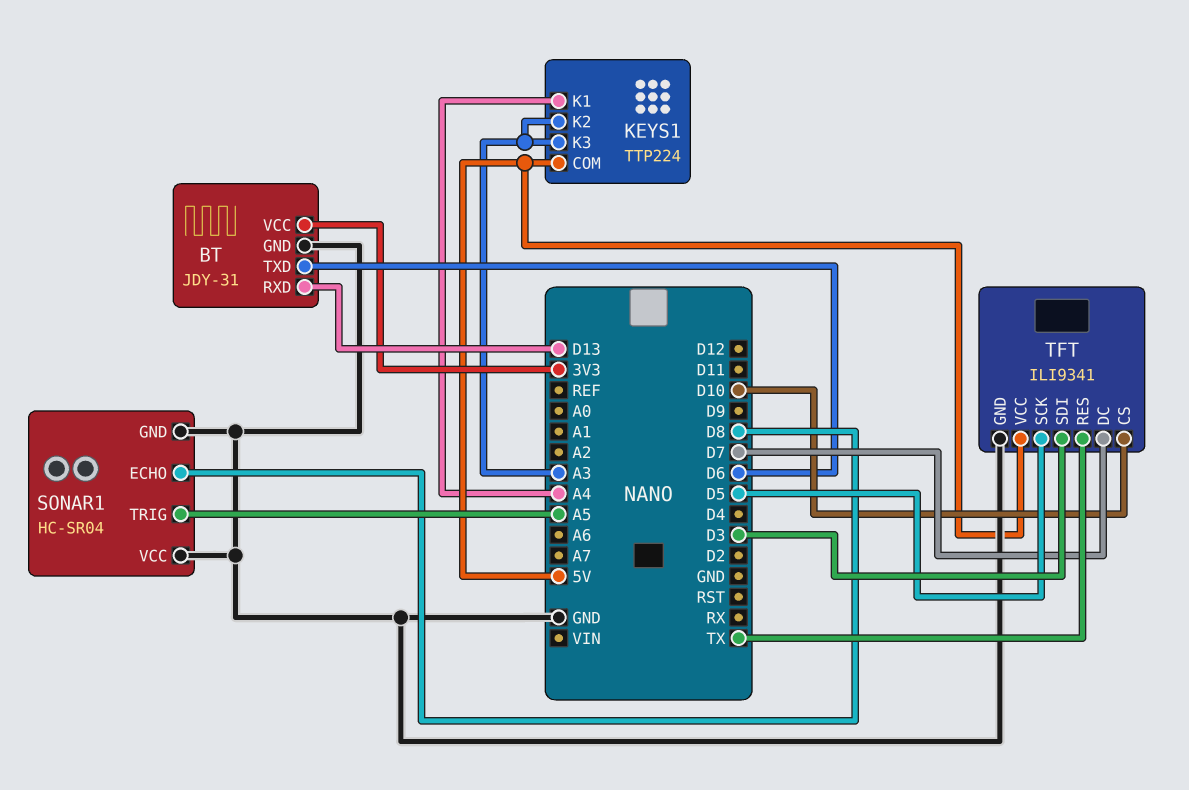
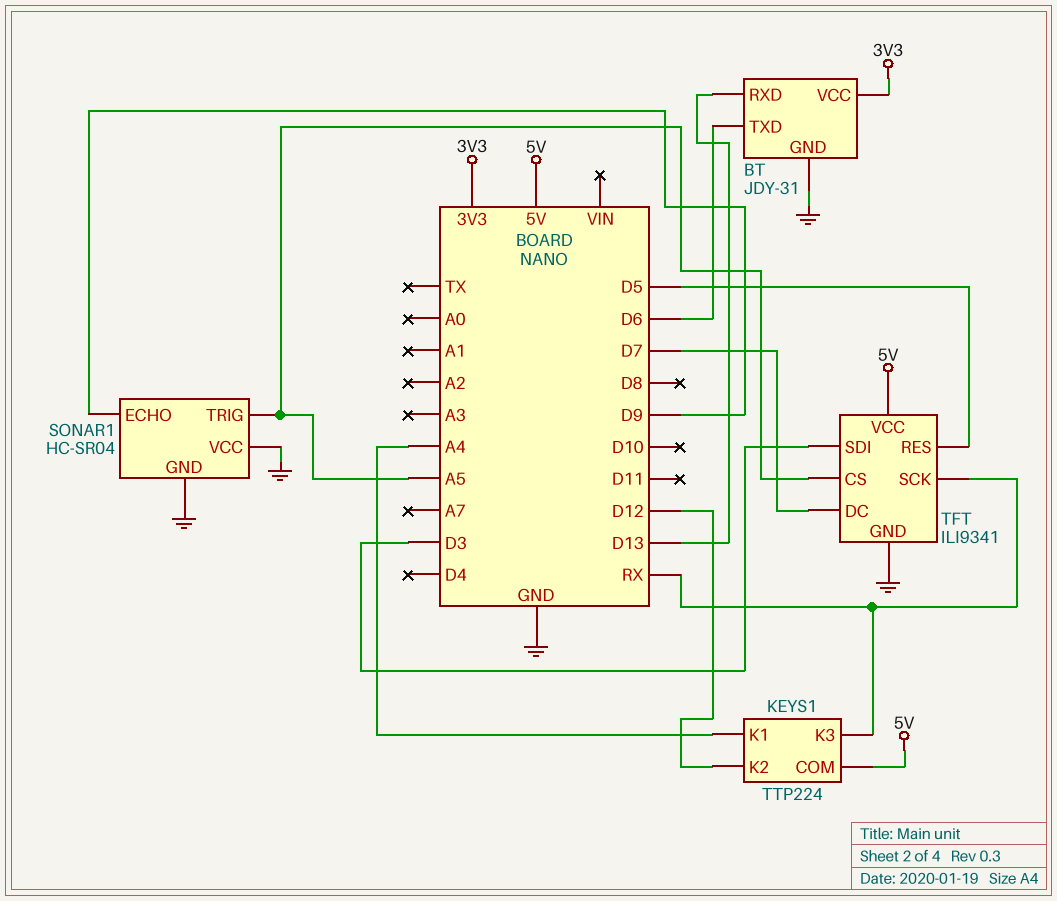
KEYS1 pin K2: A3 -> D12
KEYS1 pin K3: A3 -> RX
SONAR1 pin ECHO: D8 -> D9
TFT pin CS: D10 -> A5
TFT pin RES: TX -> D5
TFT pin SCK: D5 -> RX

